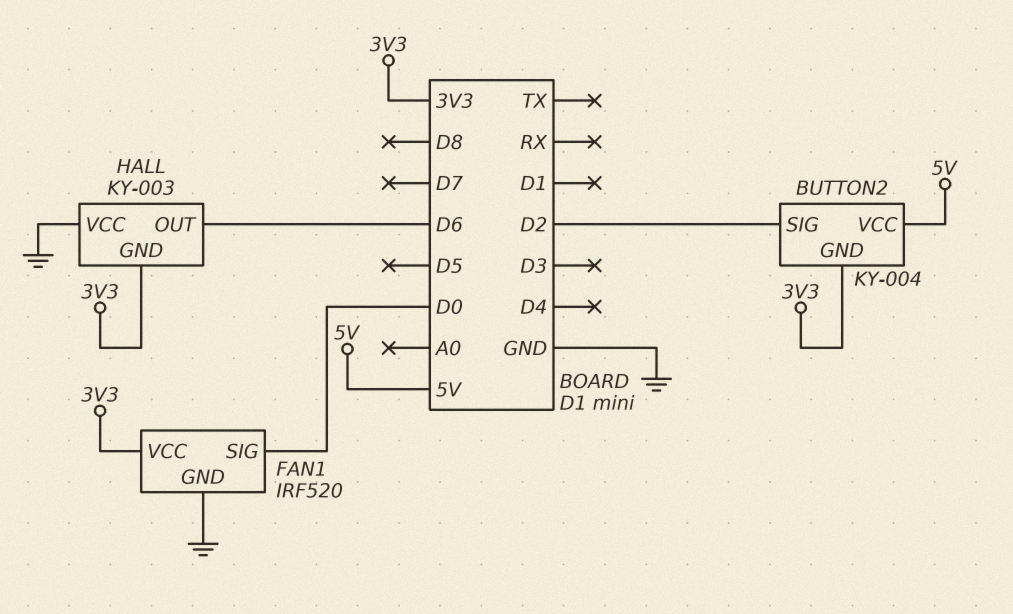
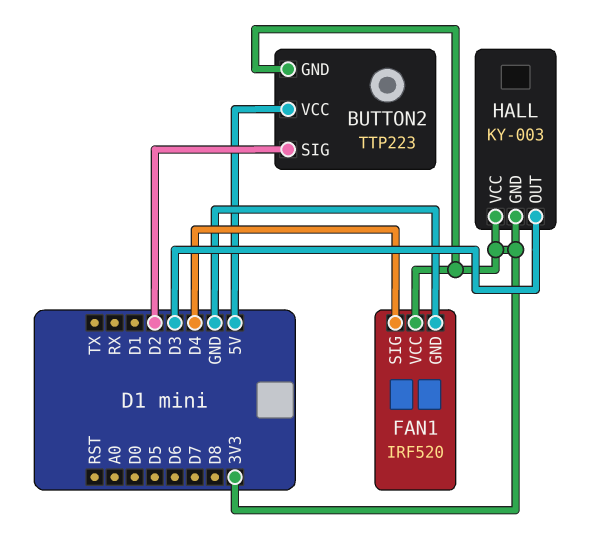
BUTTON2: KY-004 -> TTP223
FAN1 pin SIG: D0 -> D4
HALL pin OUT: D6 -> D3
HALL pin VCC: GND -> 3V3

